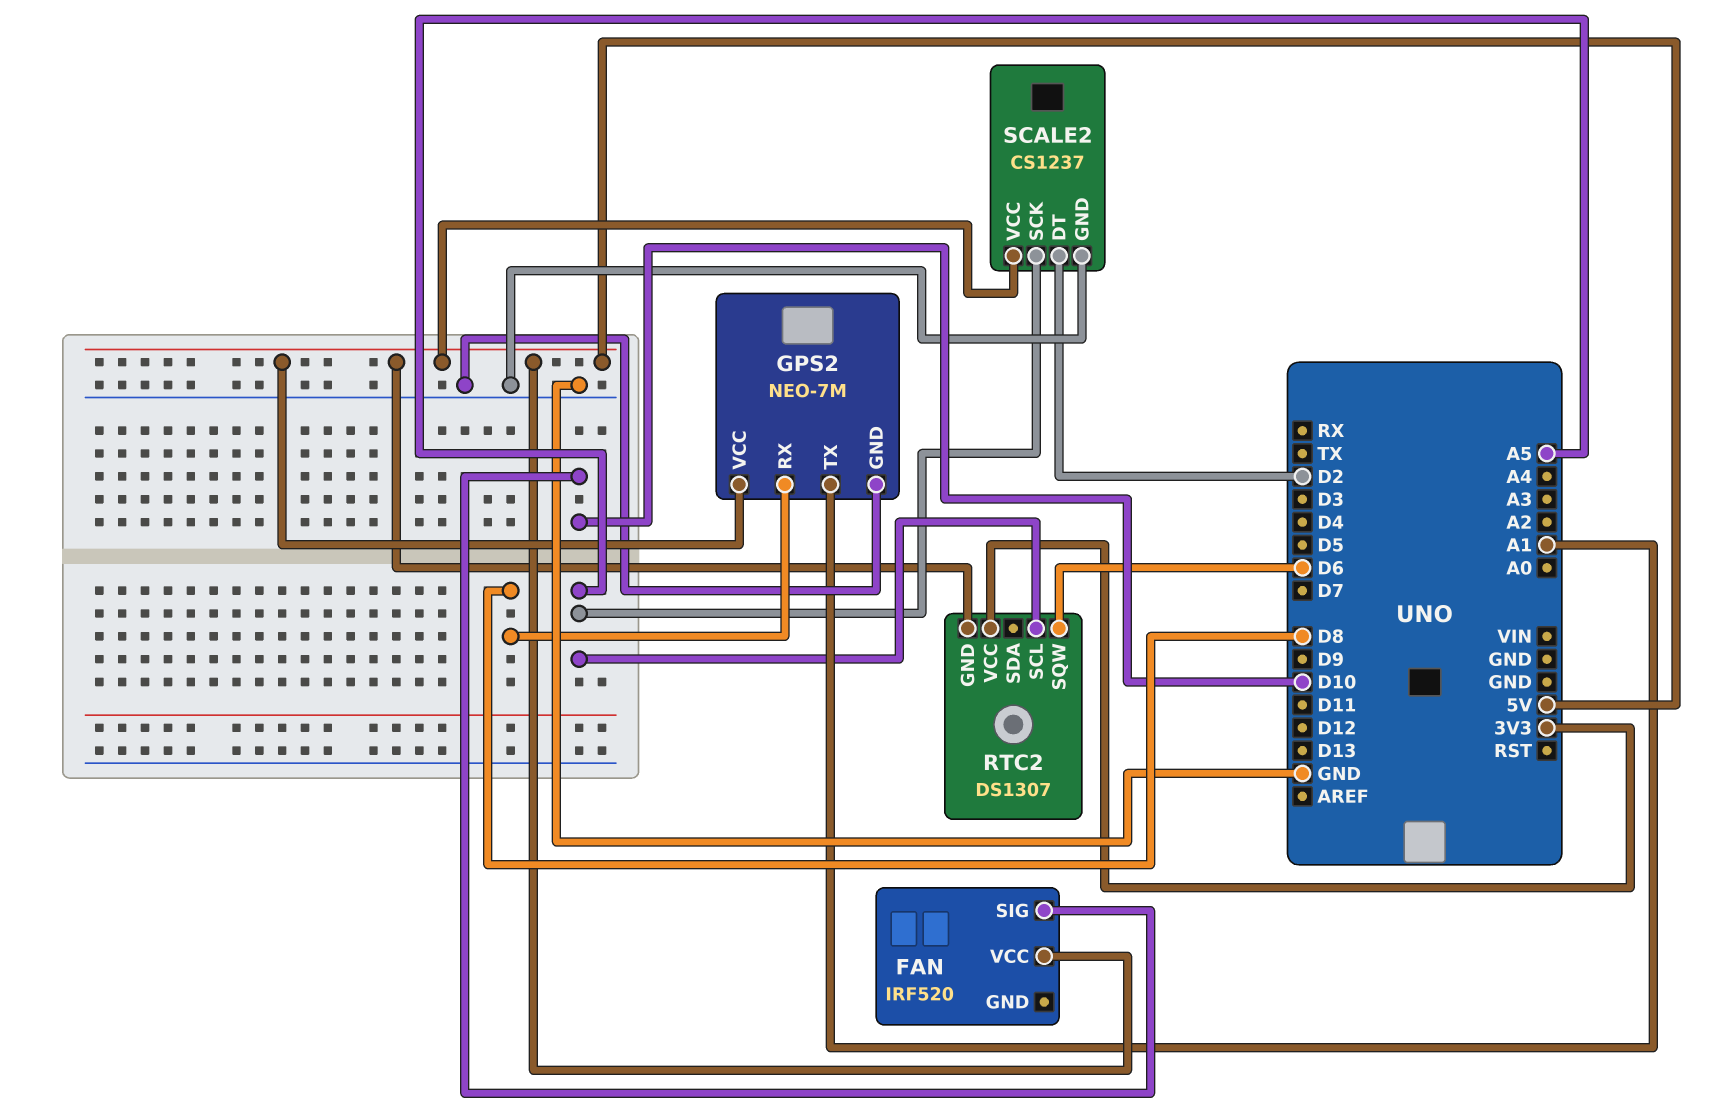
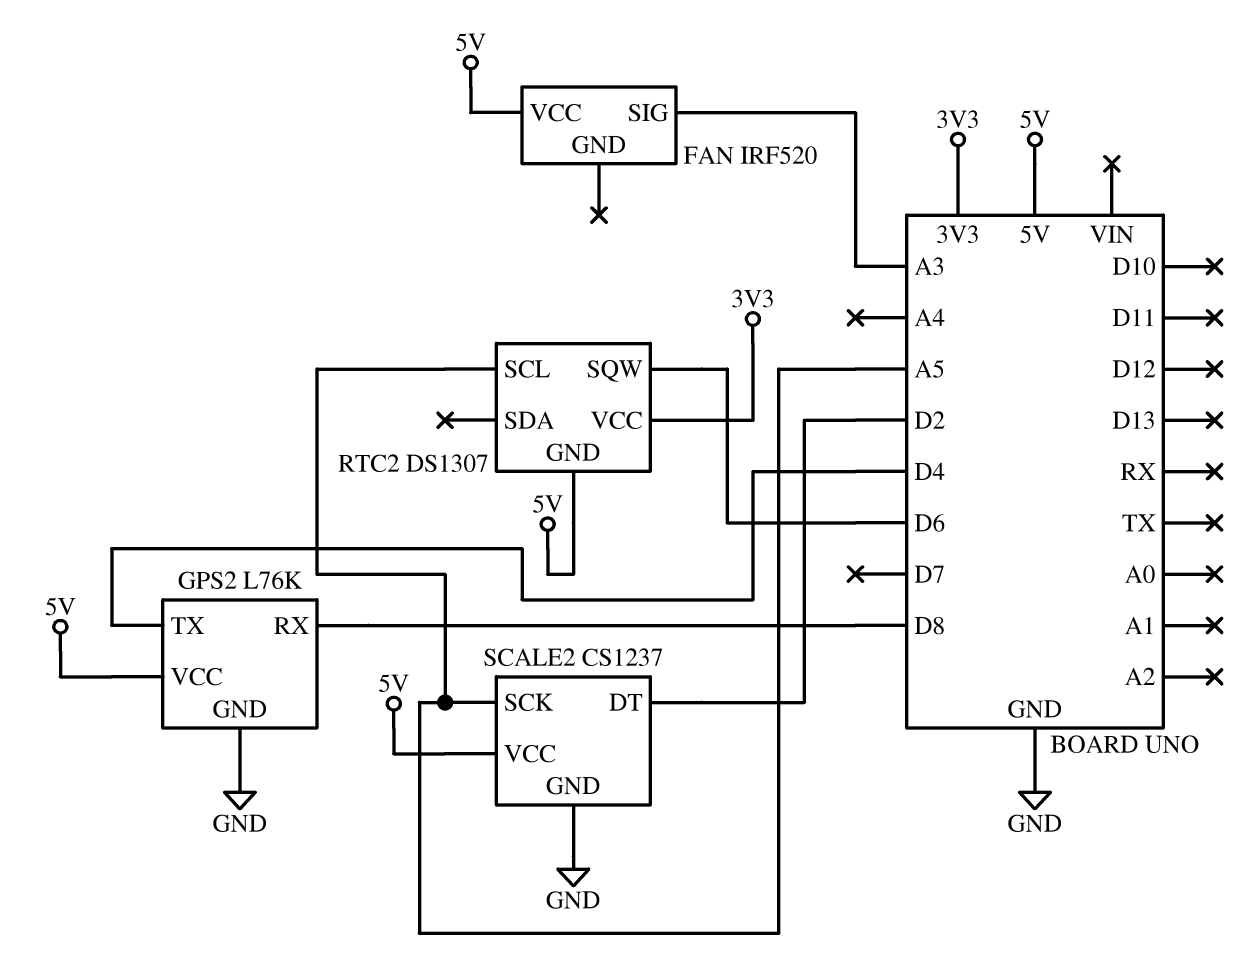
FAN pin SIG: D10 -> A3
GPS2: NEO-7M -> L76K
GPS2 pin TX: A1 -> D4

